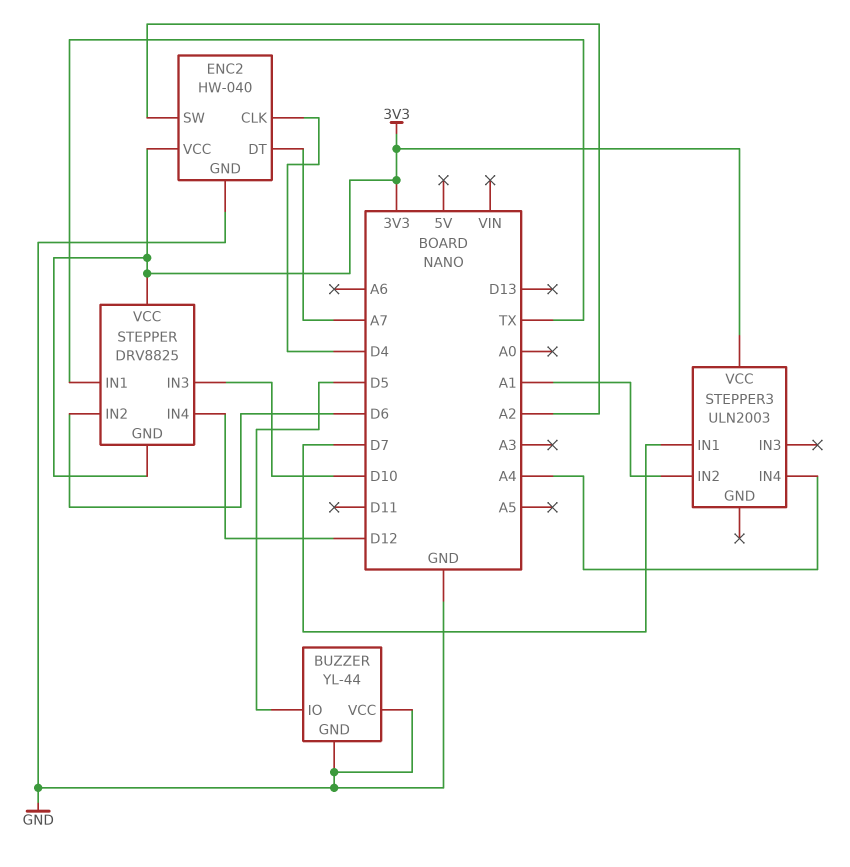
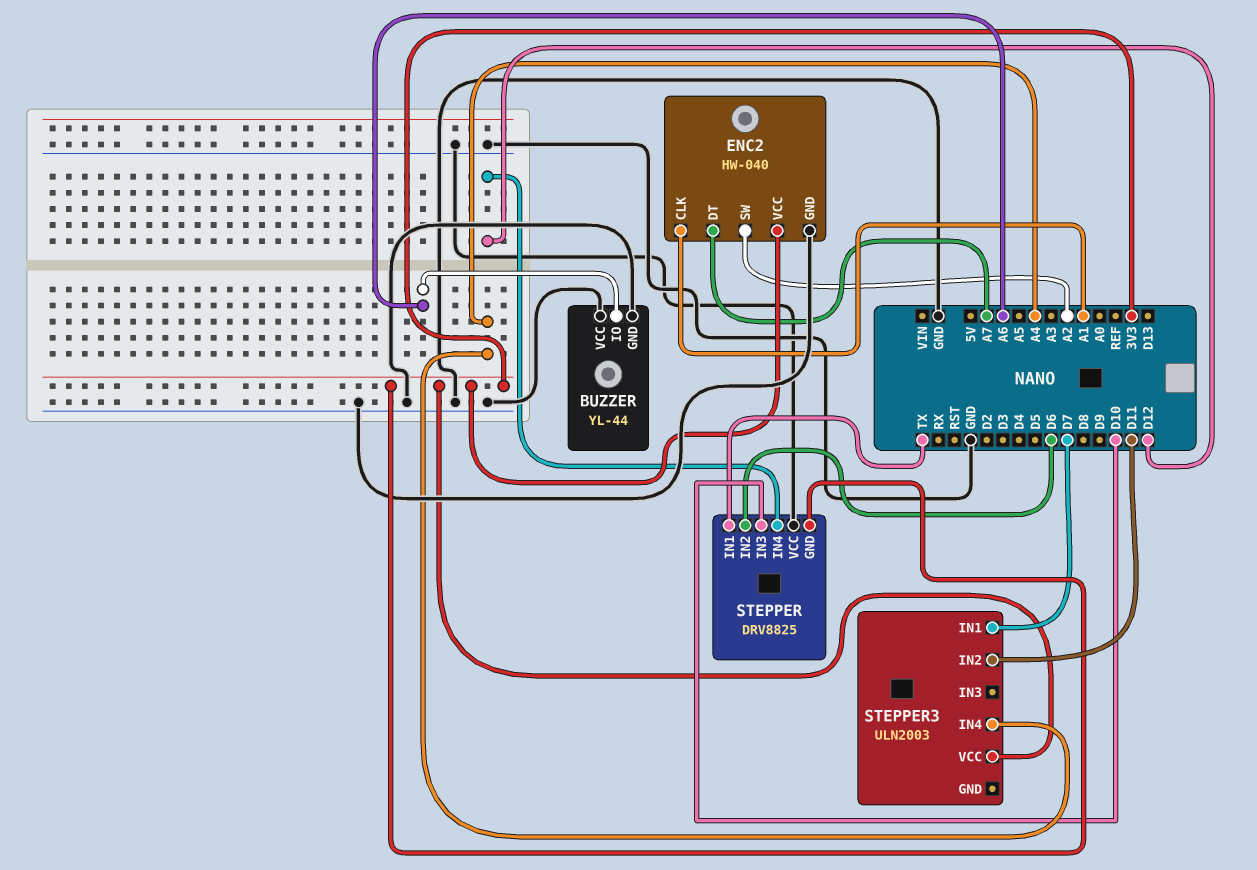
BUZZER pin IO: D5 -> A6
ENC2 pin CLK: D4 -> A1
STEPPER pin VCC: 3V3 -> GND
STEPPER3 pin IN2: A1 -> D11

